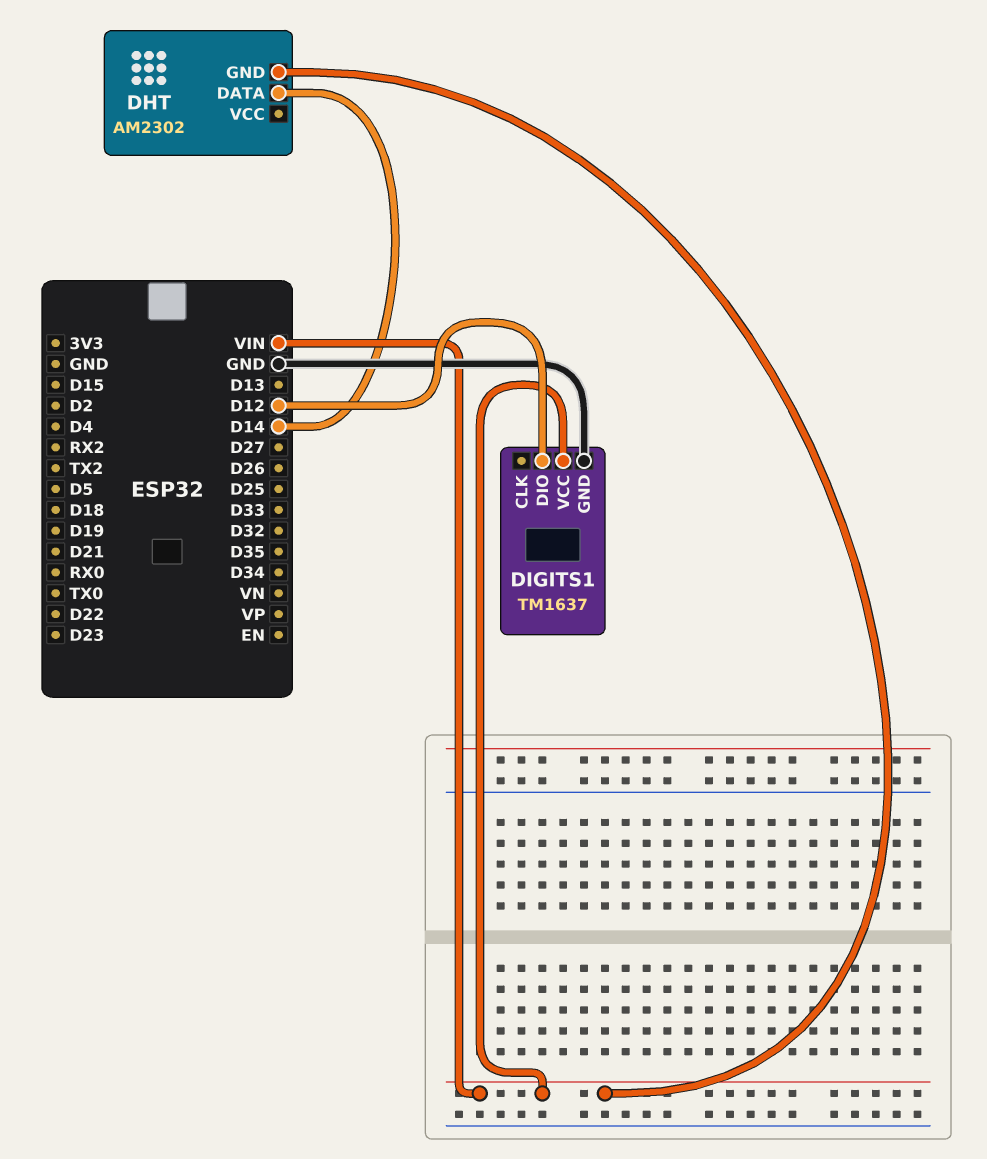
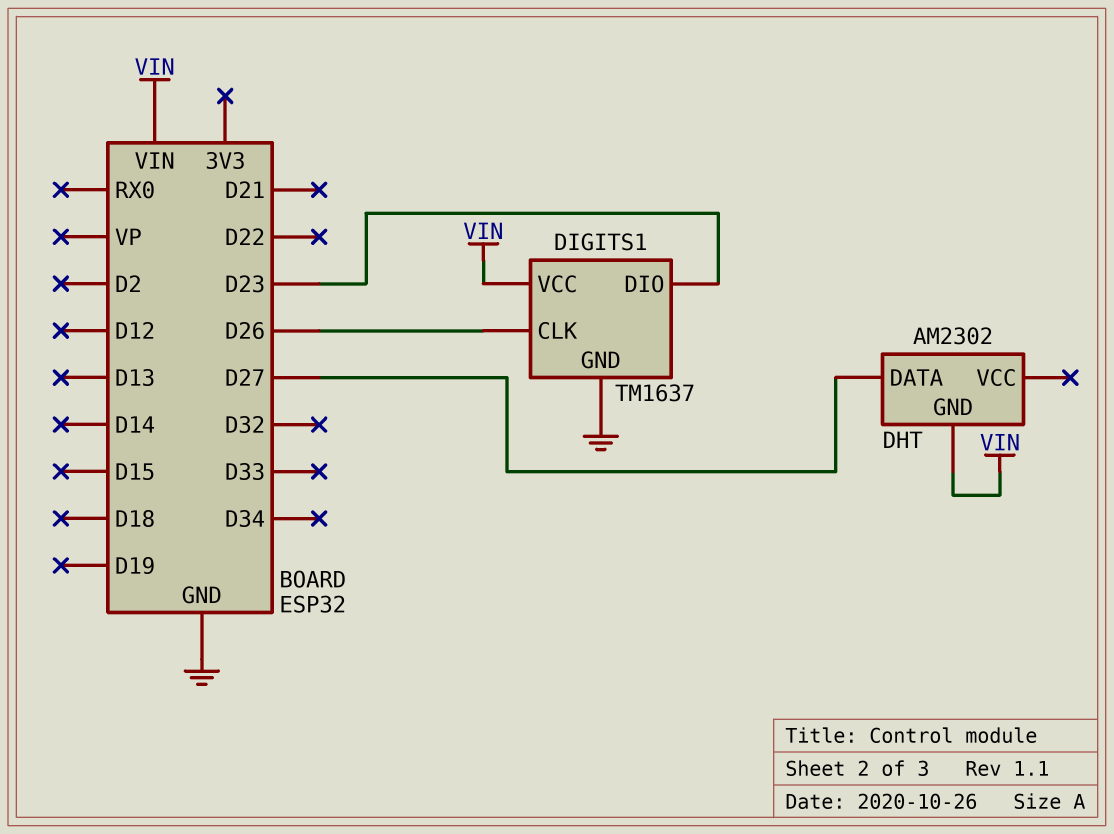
DHT pin DATA: D14 -> D27
DIGITS1 pin CLK: none -> D26
DIGITS1 pin DIO: D12 -> D23

